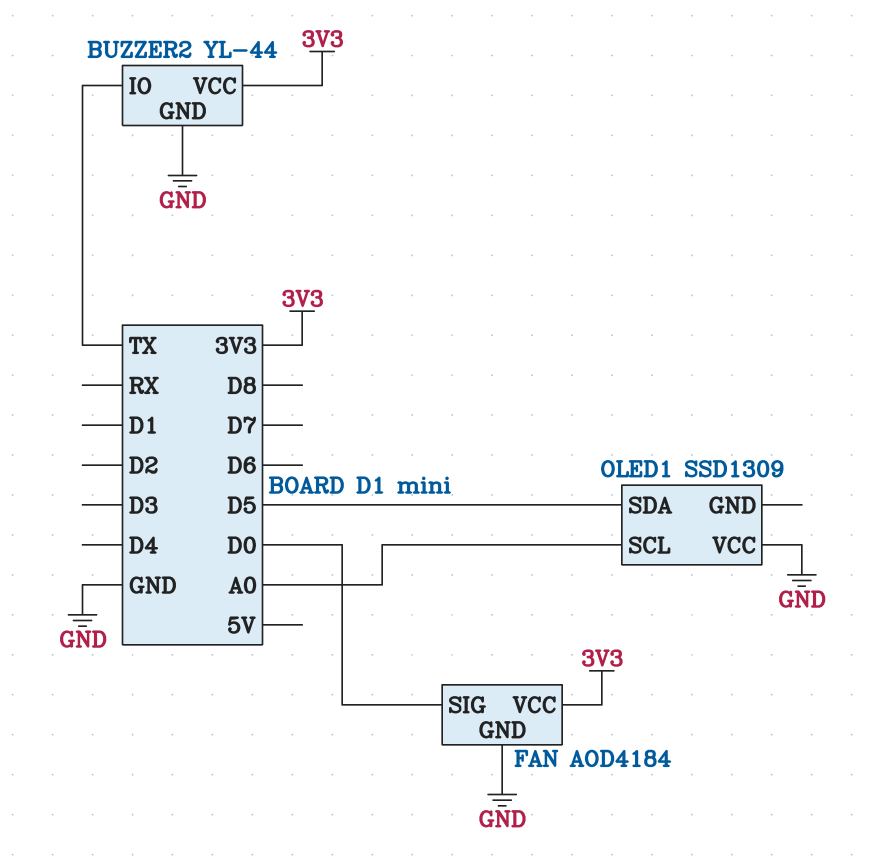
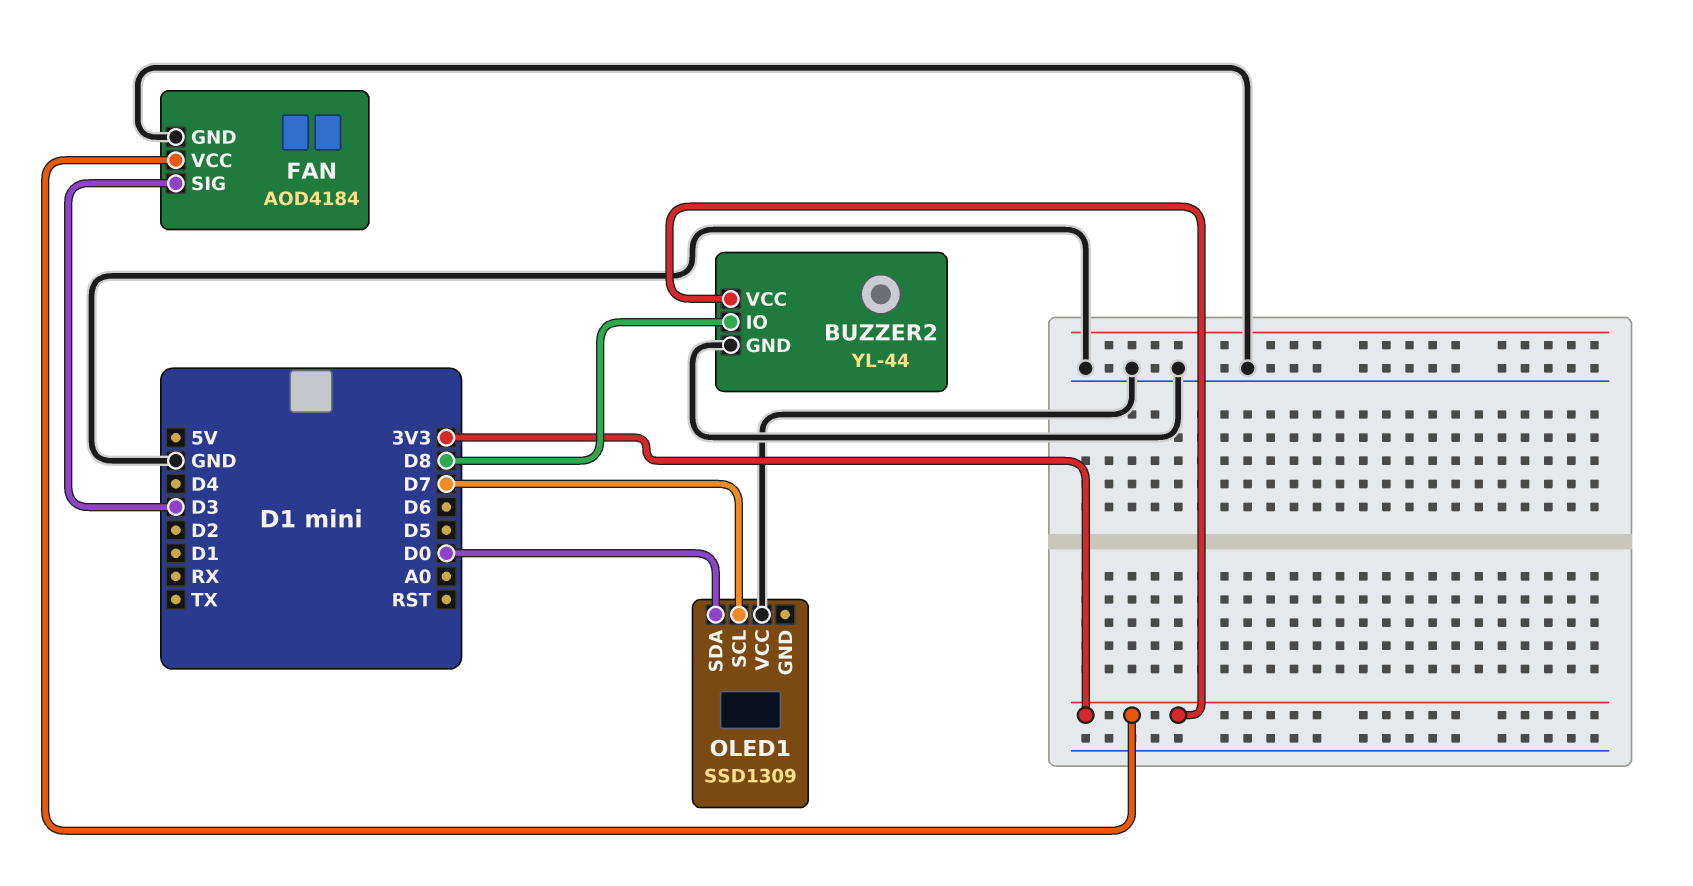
BUZZER2 pin IO: TX -> D8
FAN pin SIG: D0 -> D3
OLED1 pin SCL: A0 -> D7
OLED1 pin SDA: D5 -> D0

